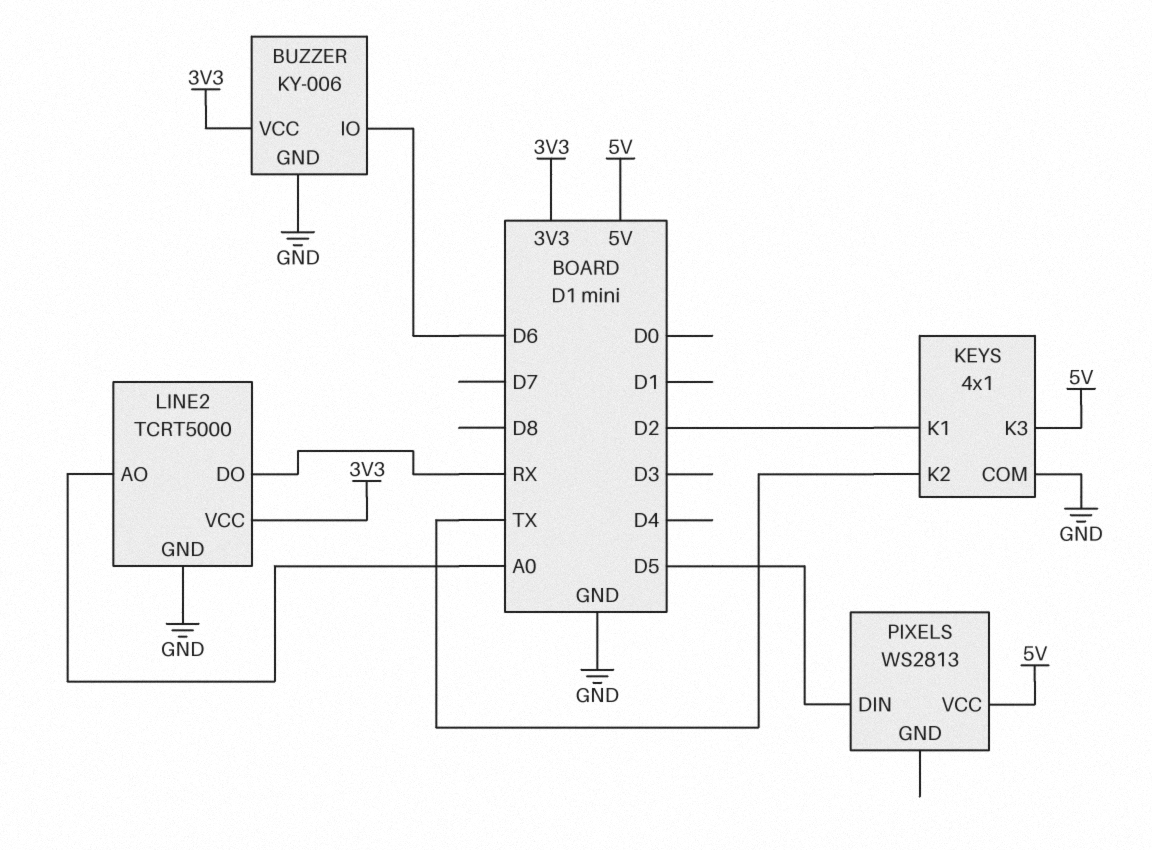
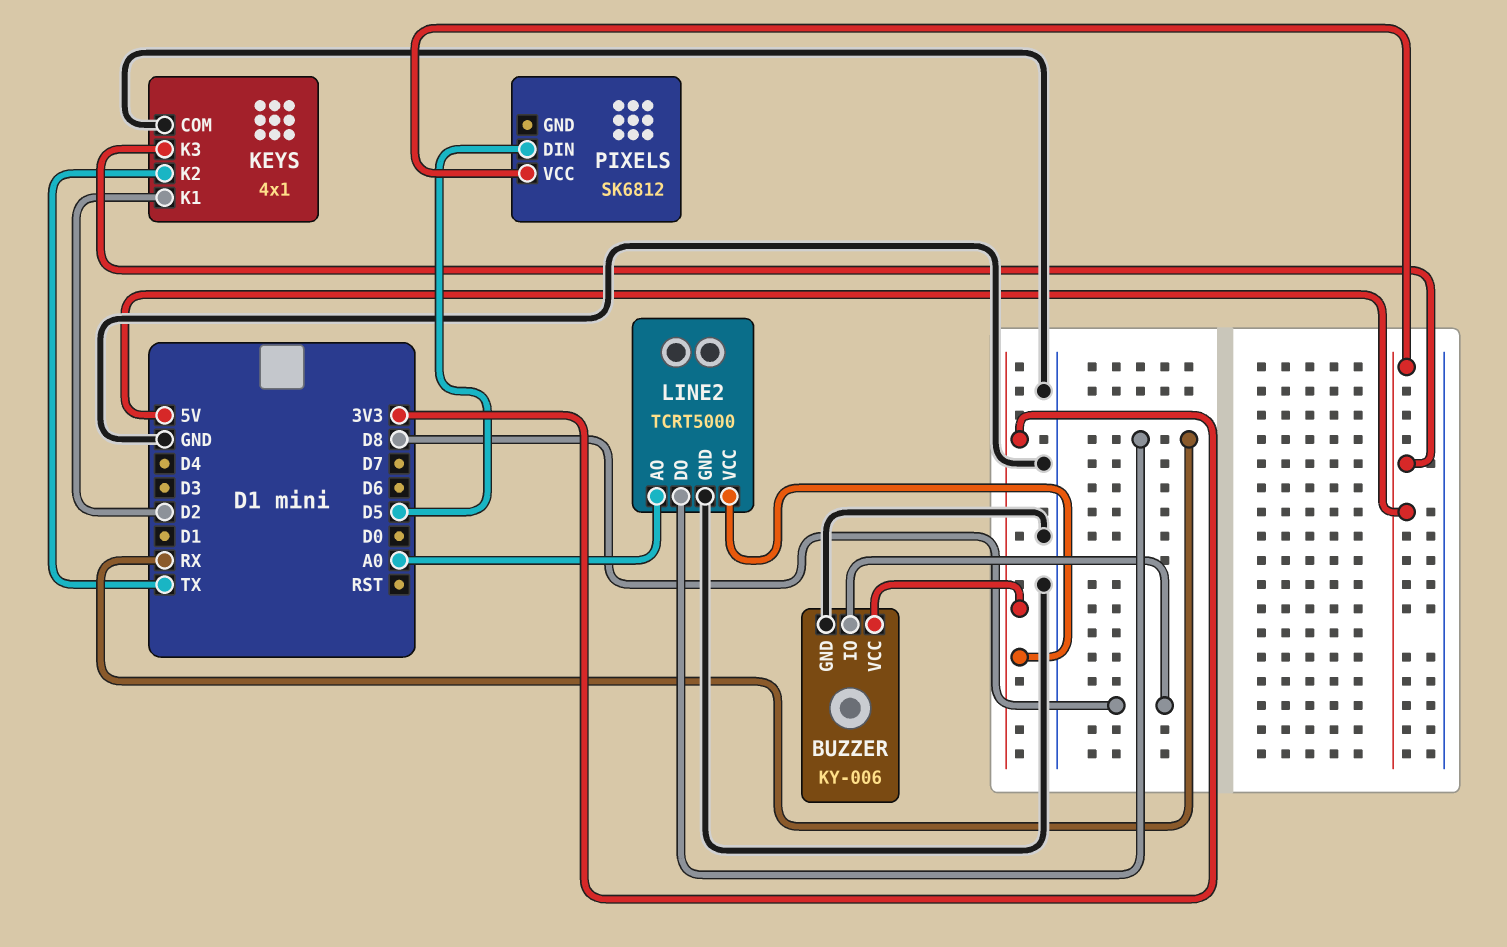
BUZZER pin IO: D6 -> D8
PIXELS: WS2813 -> SK6812

